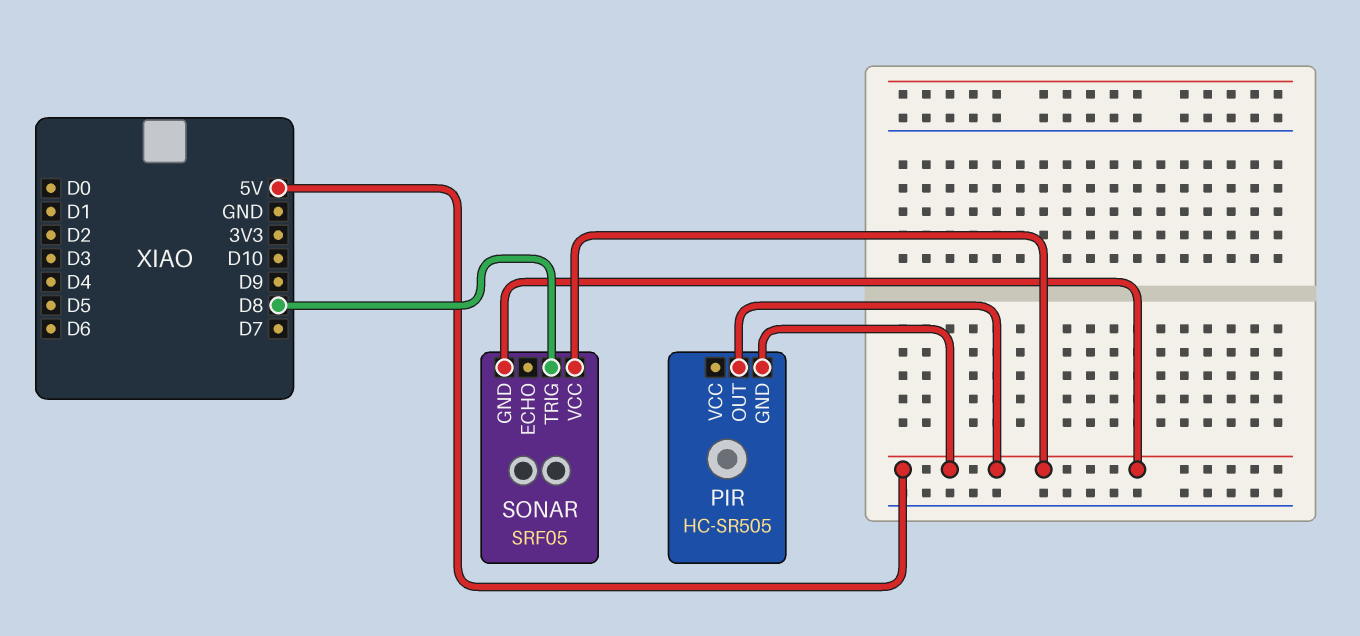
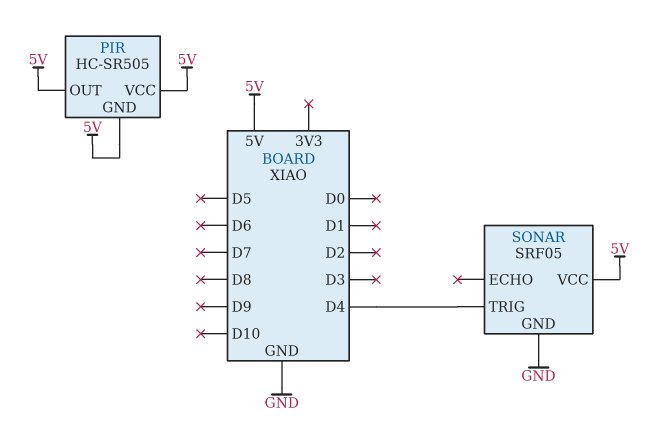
PIR pin VCC: none -> 5V
SONAR pin GND: 5V -> GND
SONAR pin TRIG: D8 -> D4

